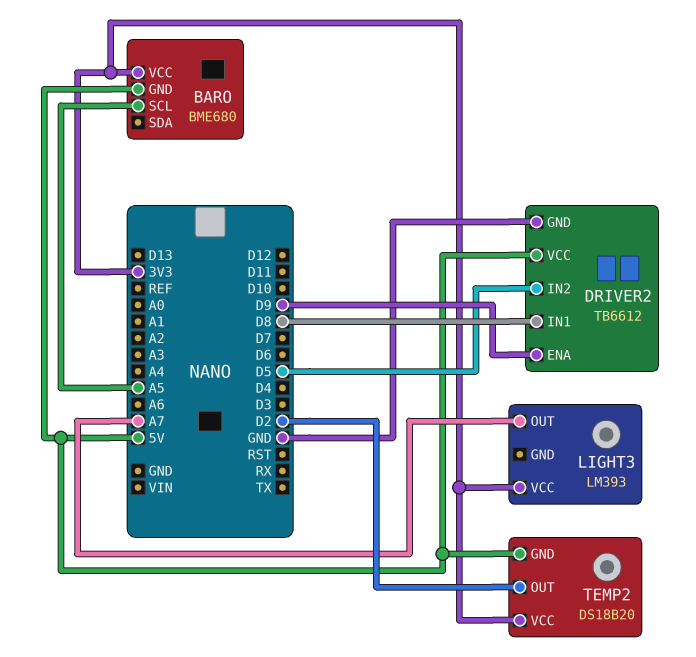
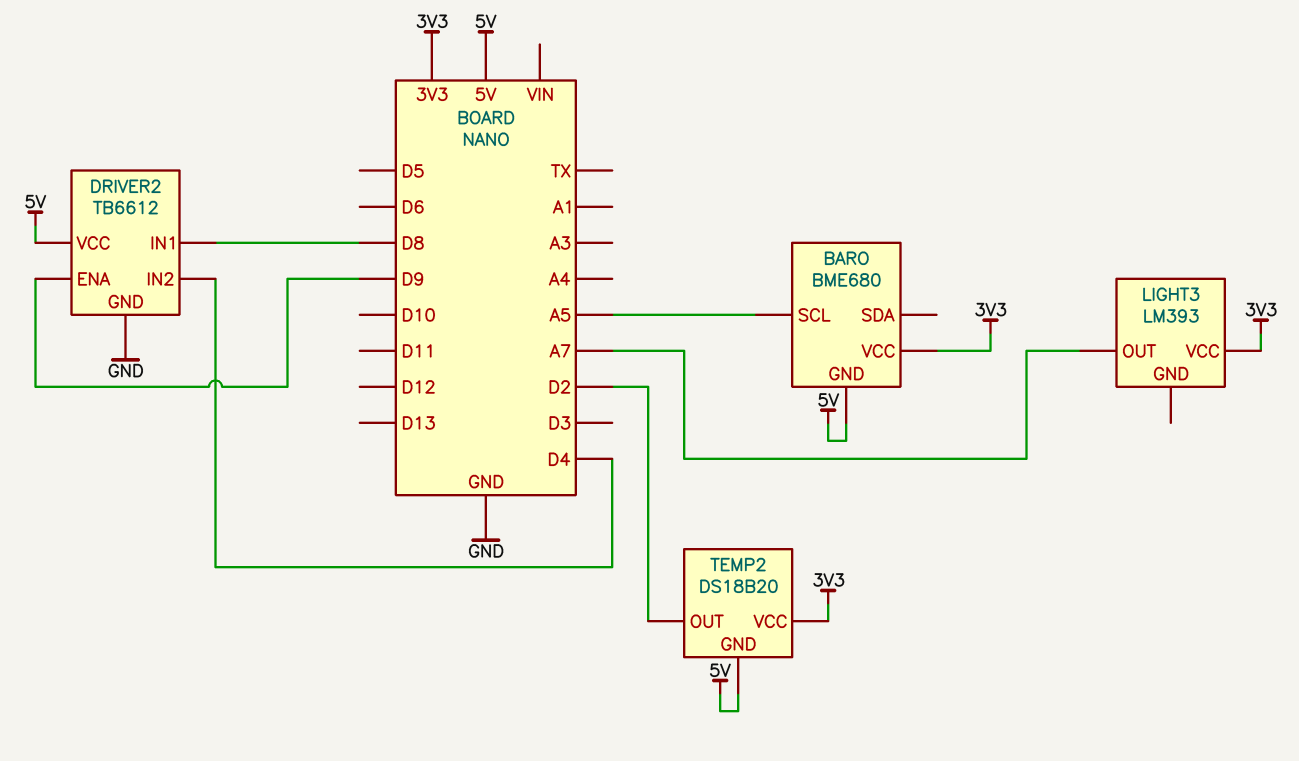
DRIVER2 pin IN2: D5 -> D4

